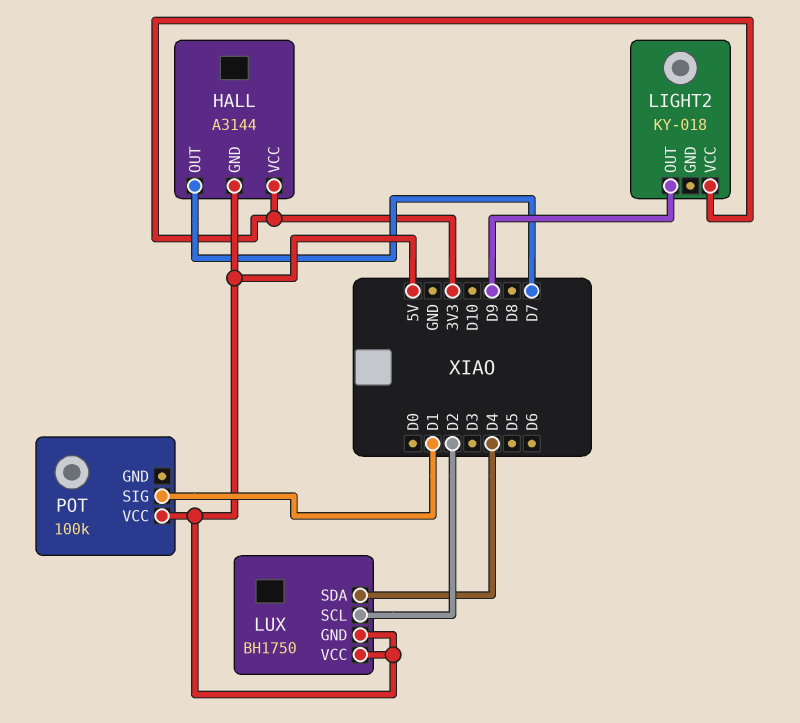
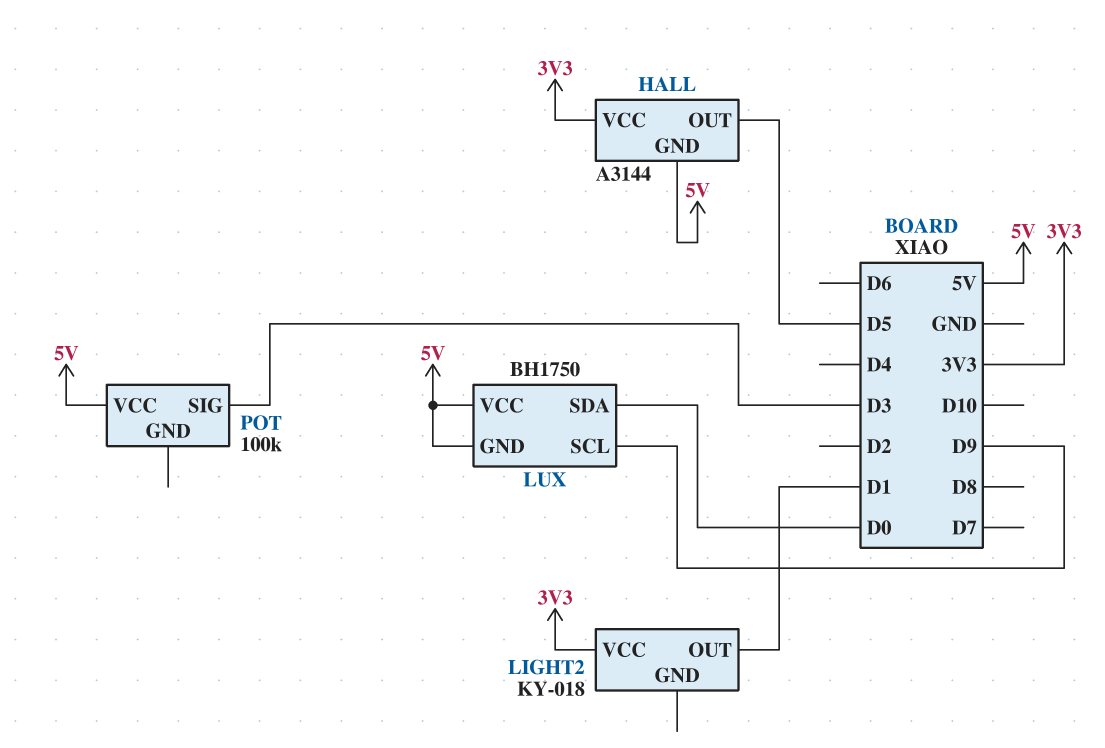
HALL pin OUT: D7 -> D5
LIGHT2 pin OUT: D9 -> D1
LUX pin SCL: D2 -> D9
LUX pin SDA: D4 -> D0
POT pin SIG: D1 -> D3

